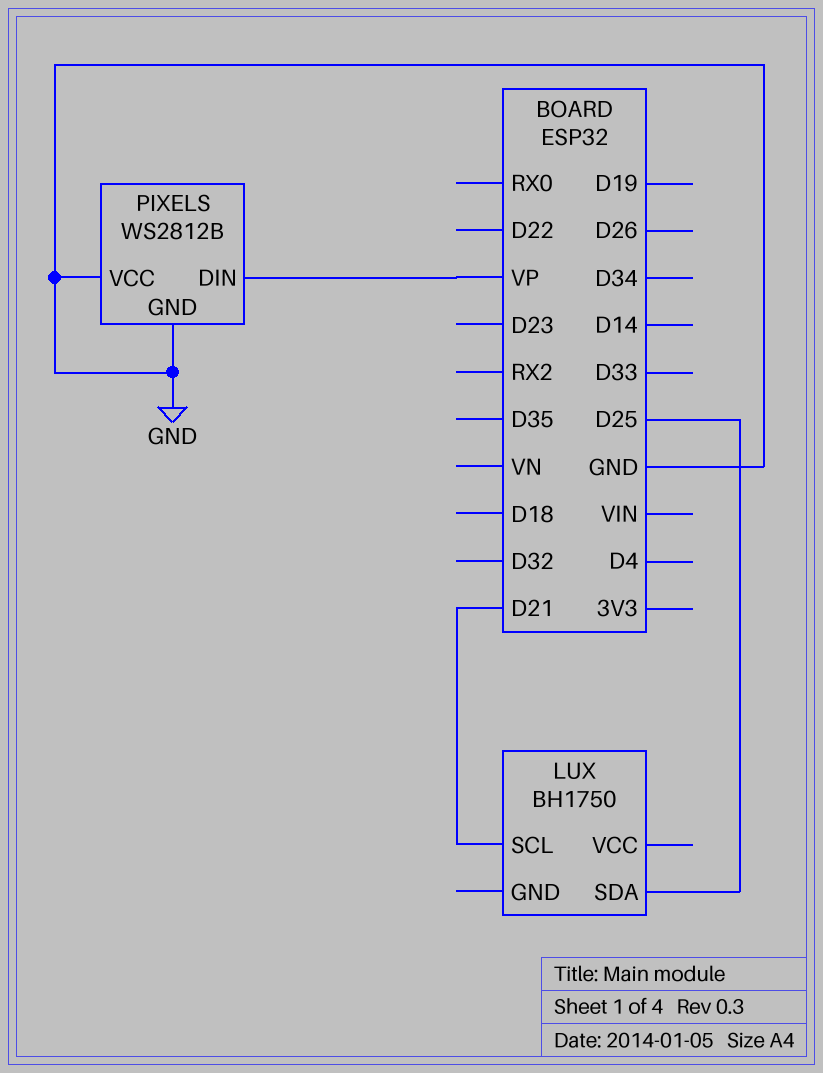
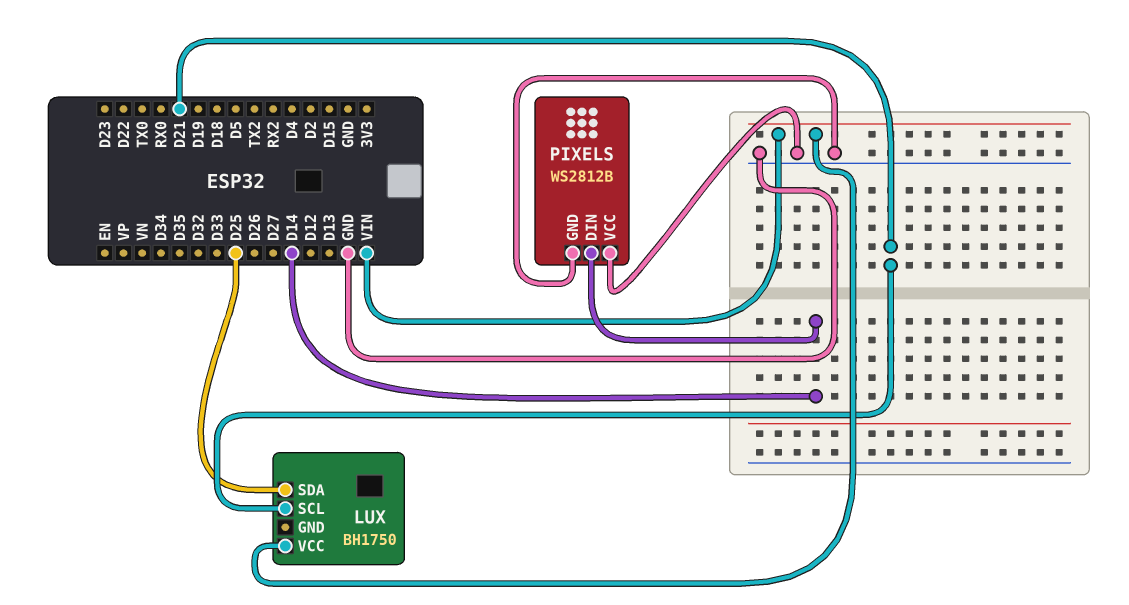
LUX pin VCC: none -> VIN
PIXELS pin DIN: VP -> D14

